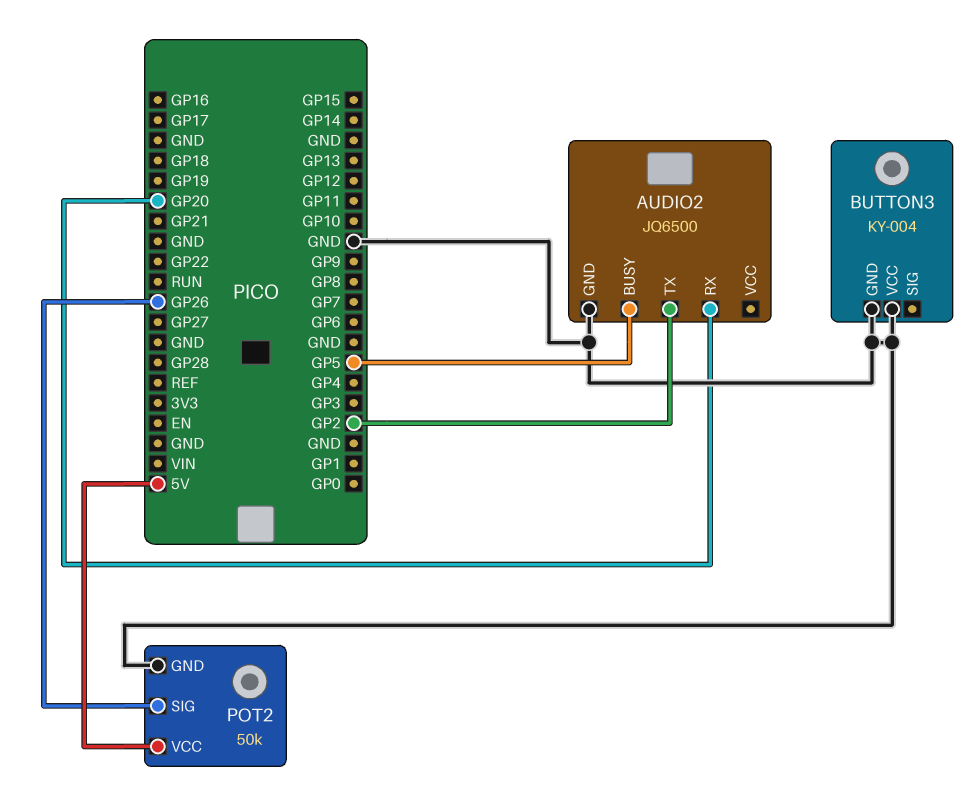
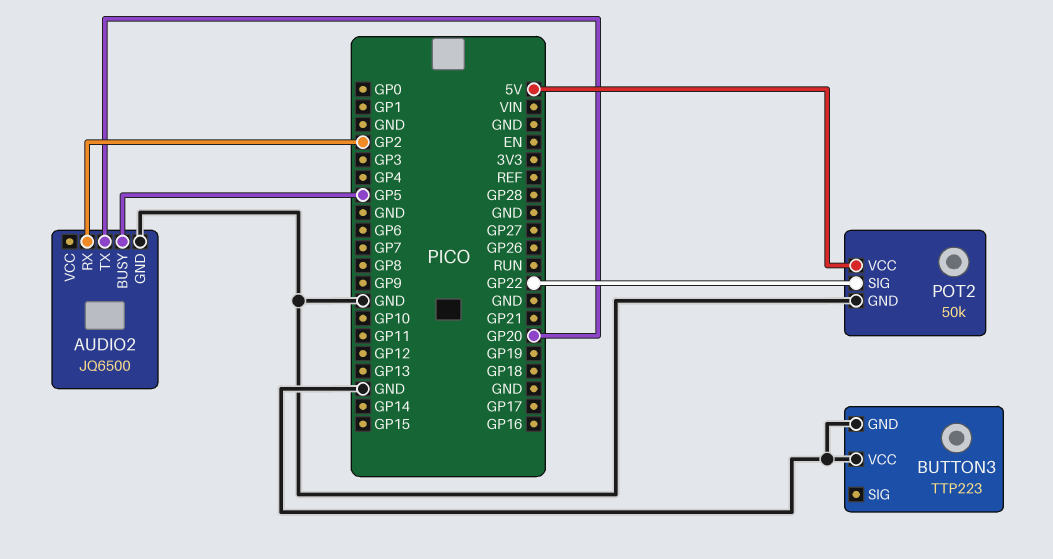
AUDIO2 pin RX: GP20 -> GP2
AUDIO2 pin TX: GP2 -> GP20
BUTTON3: KY-004 -> TTP223
POT2 pin SIG: GP26 -> GP22

